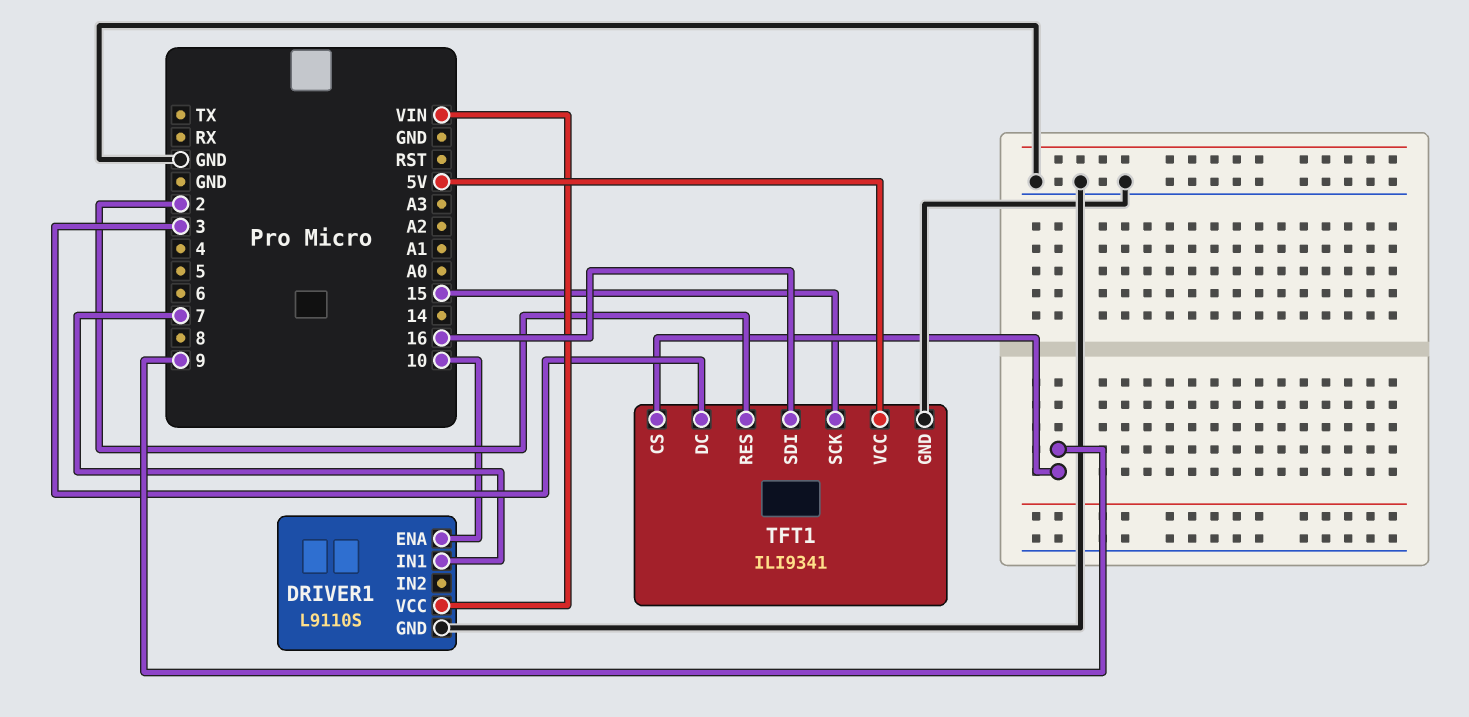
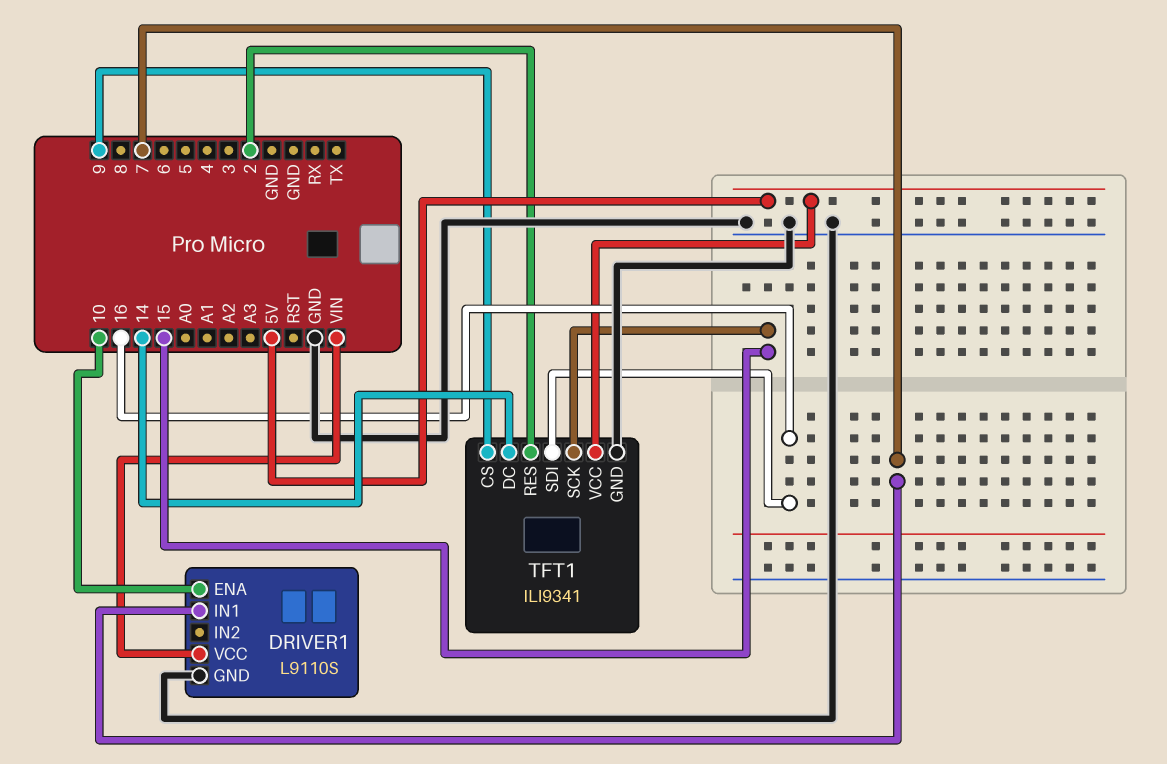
TFT1 pin DC: 3 -> 14

